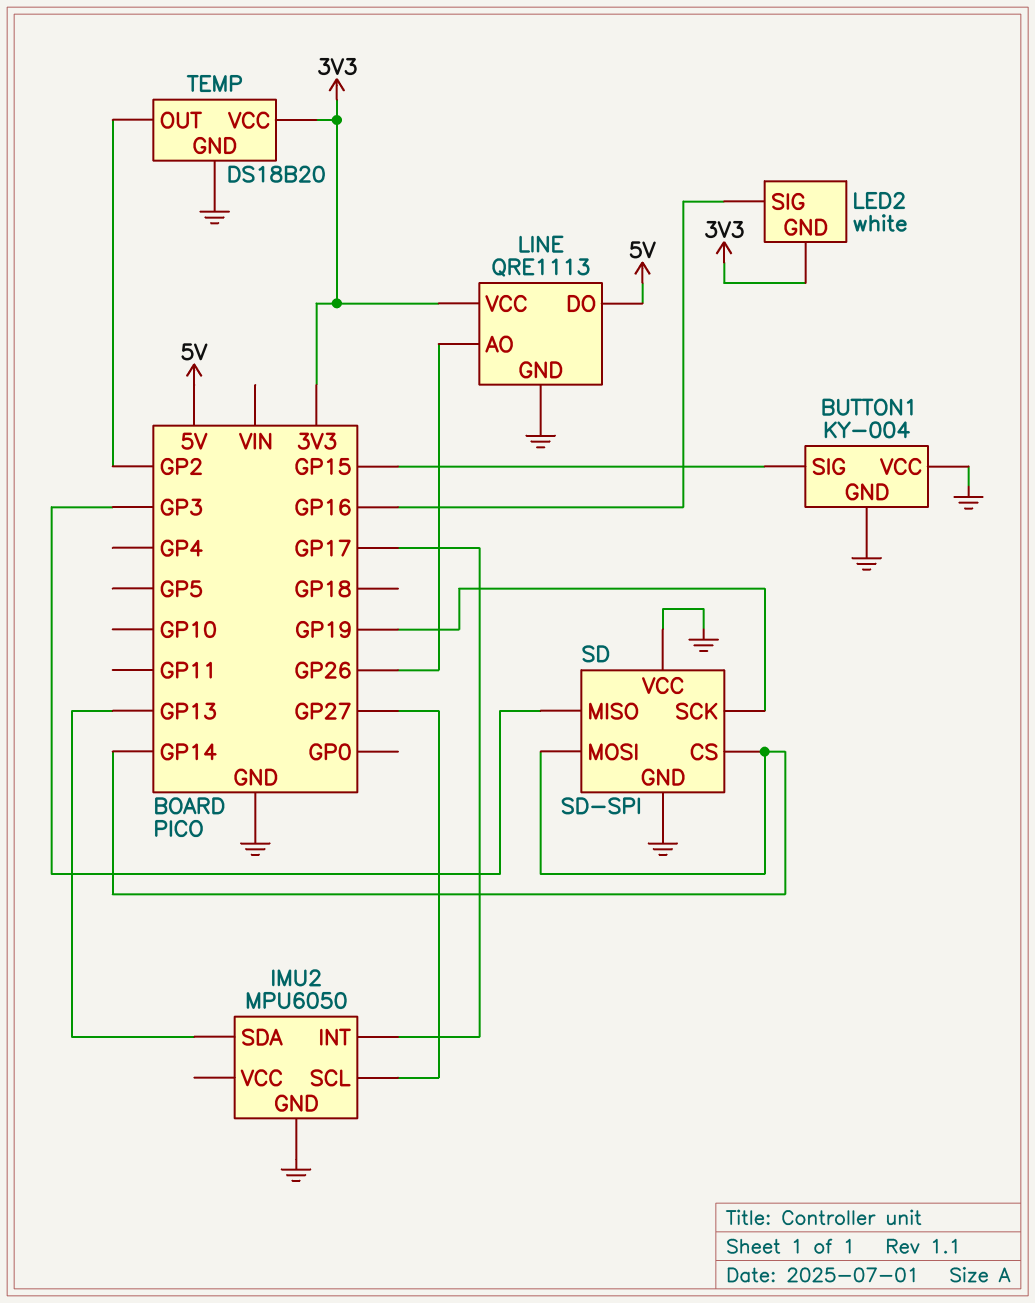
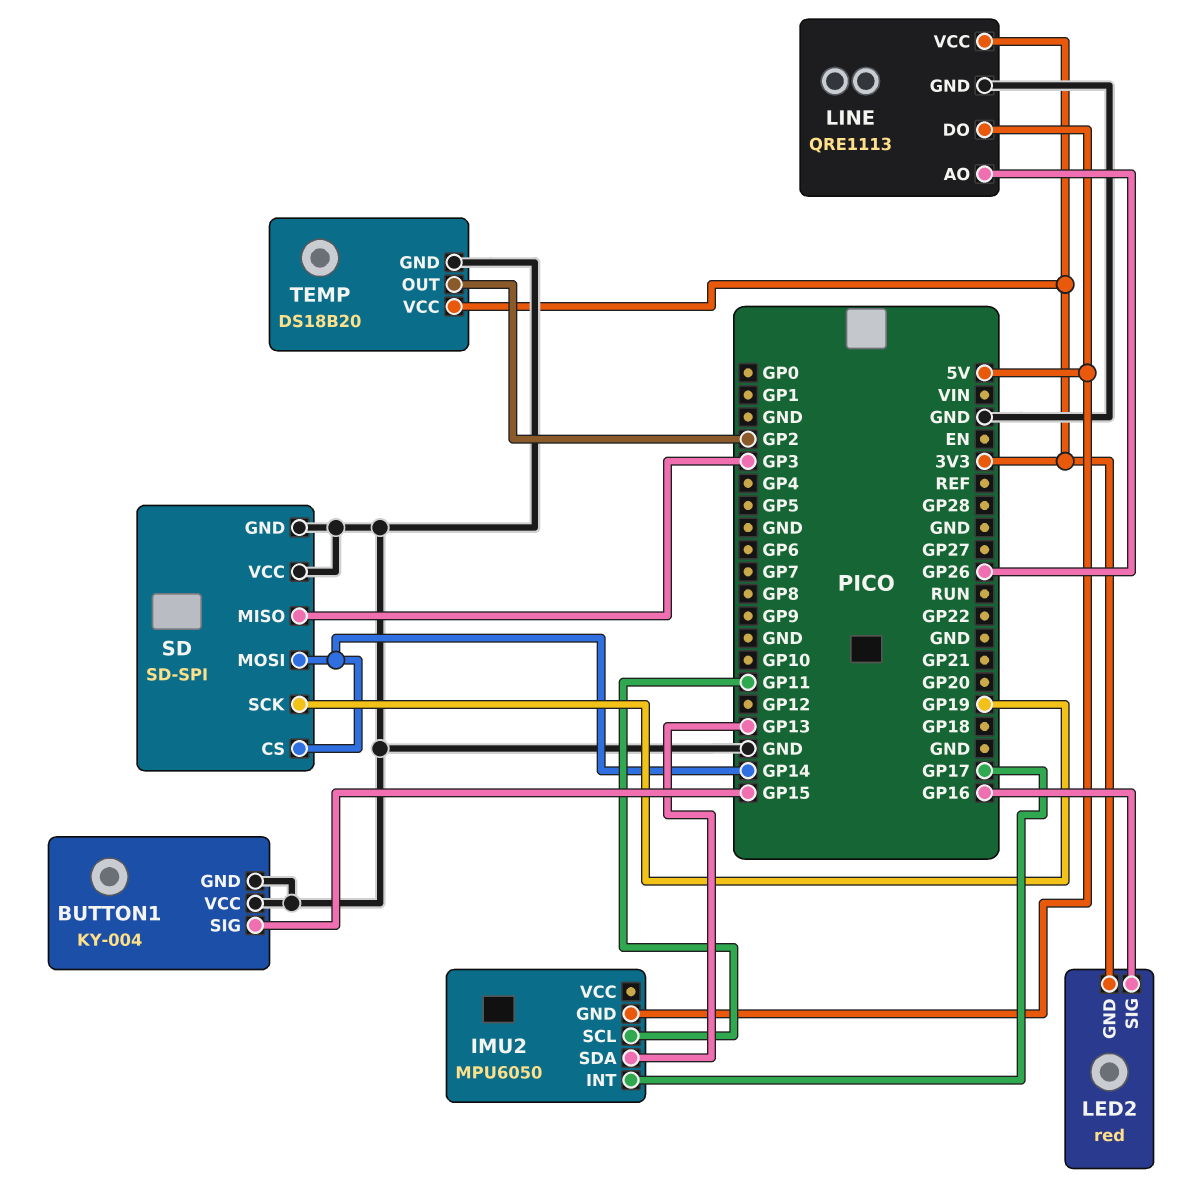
IMU2 pin GND: GND -> 5V
IMU2 pin SCL: GP27 -> GP11
LED2: white -> red

